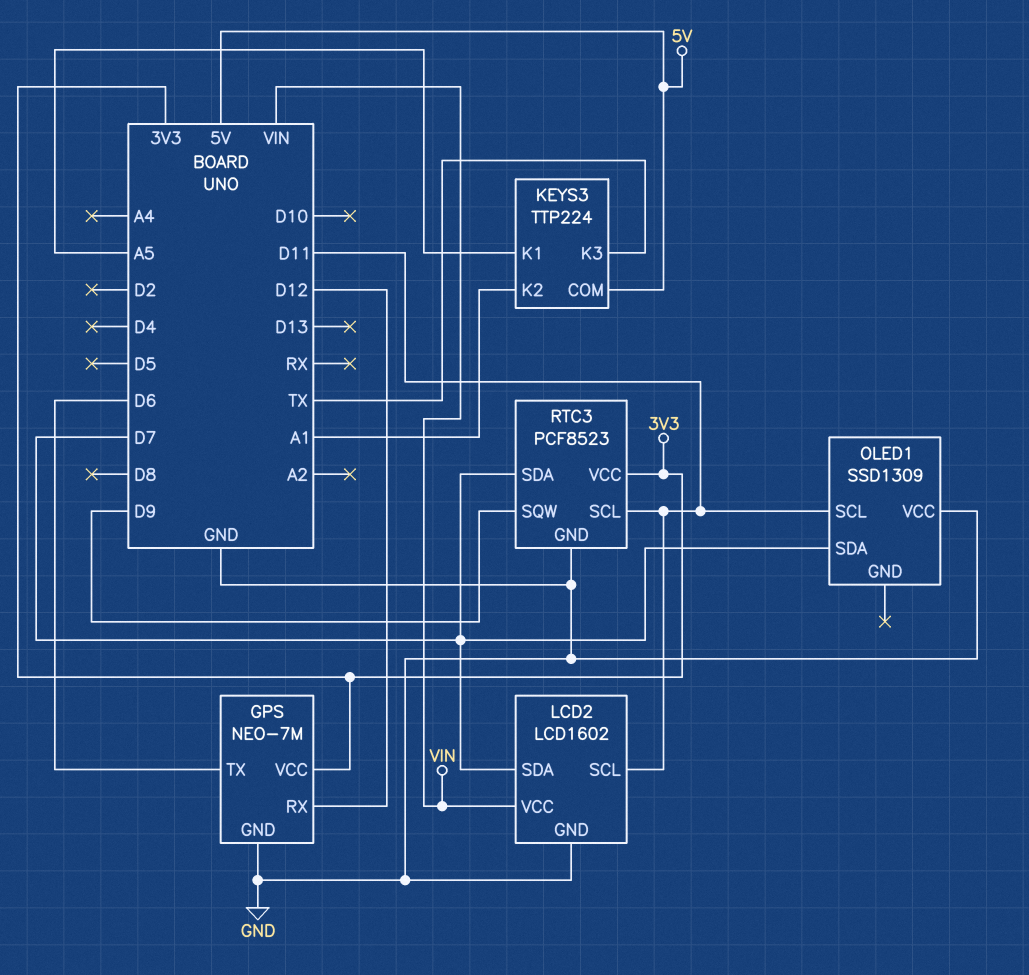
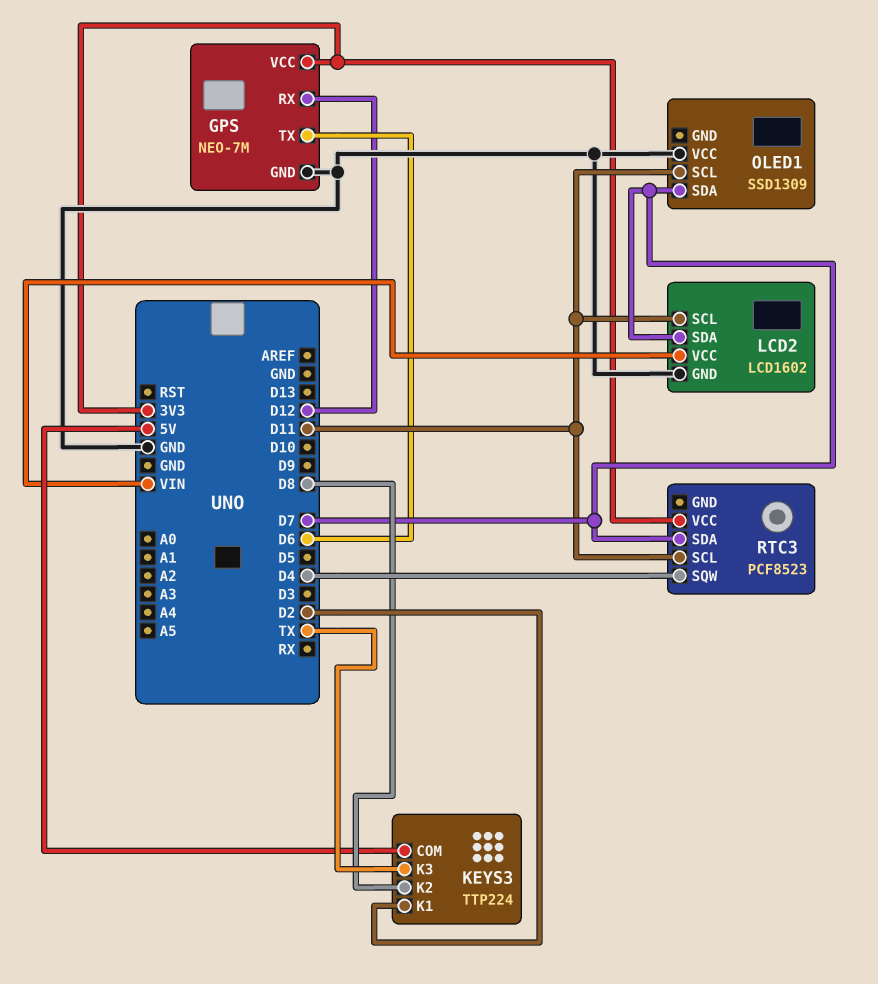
KEYS3 pin K1: A5 -> D2
KEYS3 pin K2: A1 -> D8
RTC3 pin GND: GND -> none
RTC3 pin SQW: D9 -> D4

